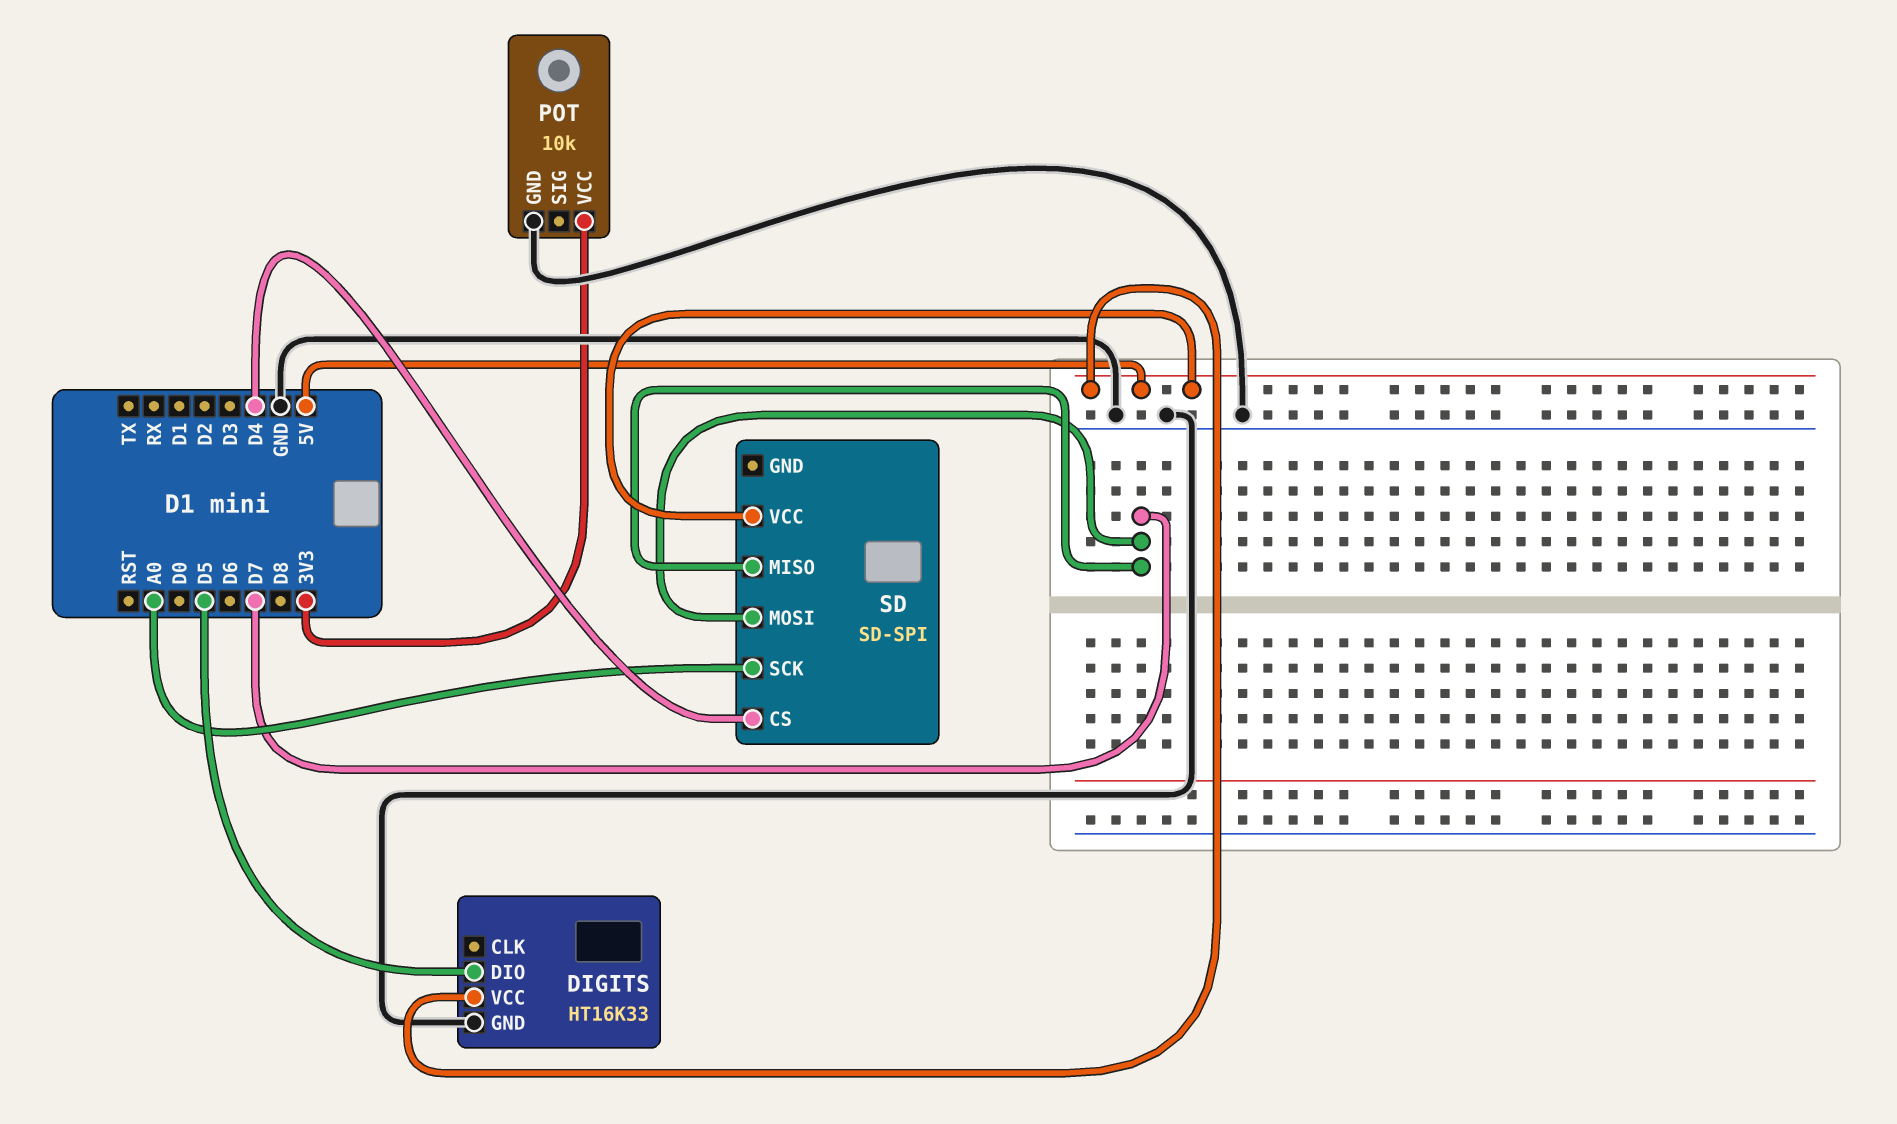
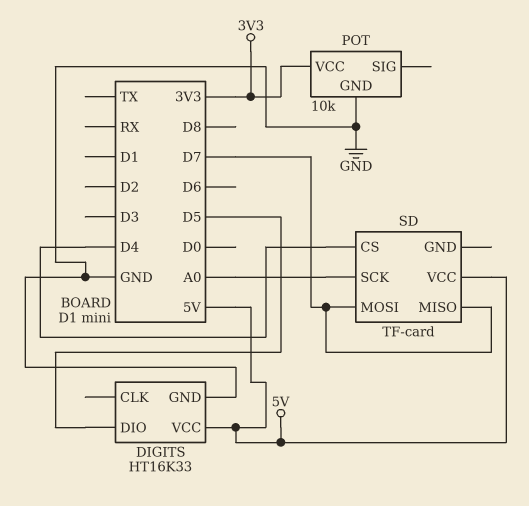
SD: SD-SPI -> TF-card

